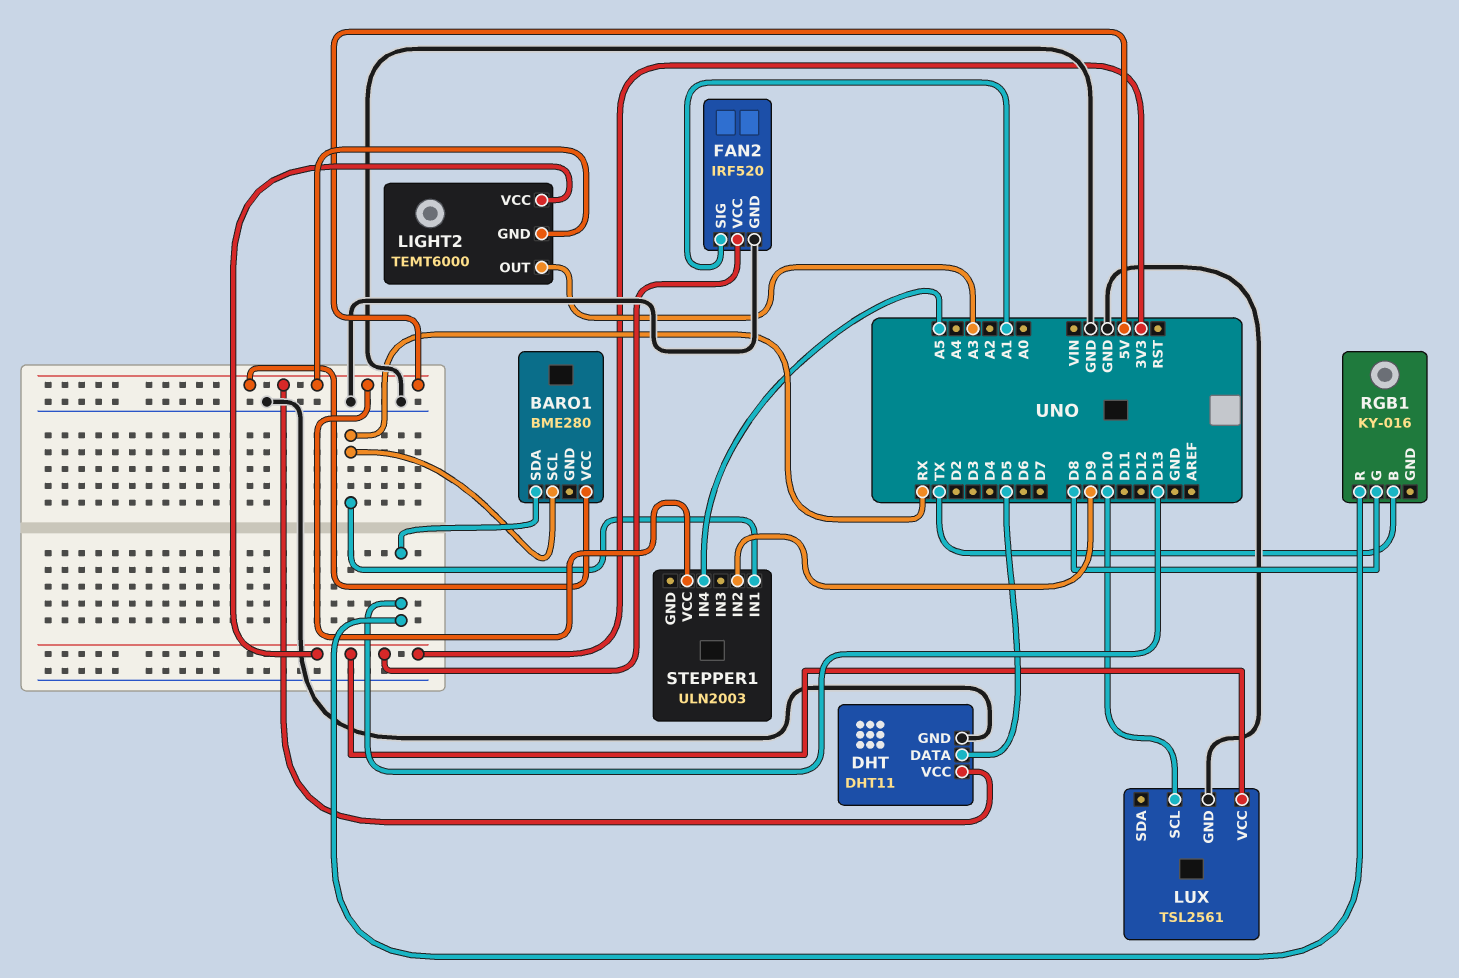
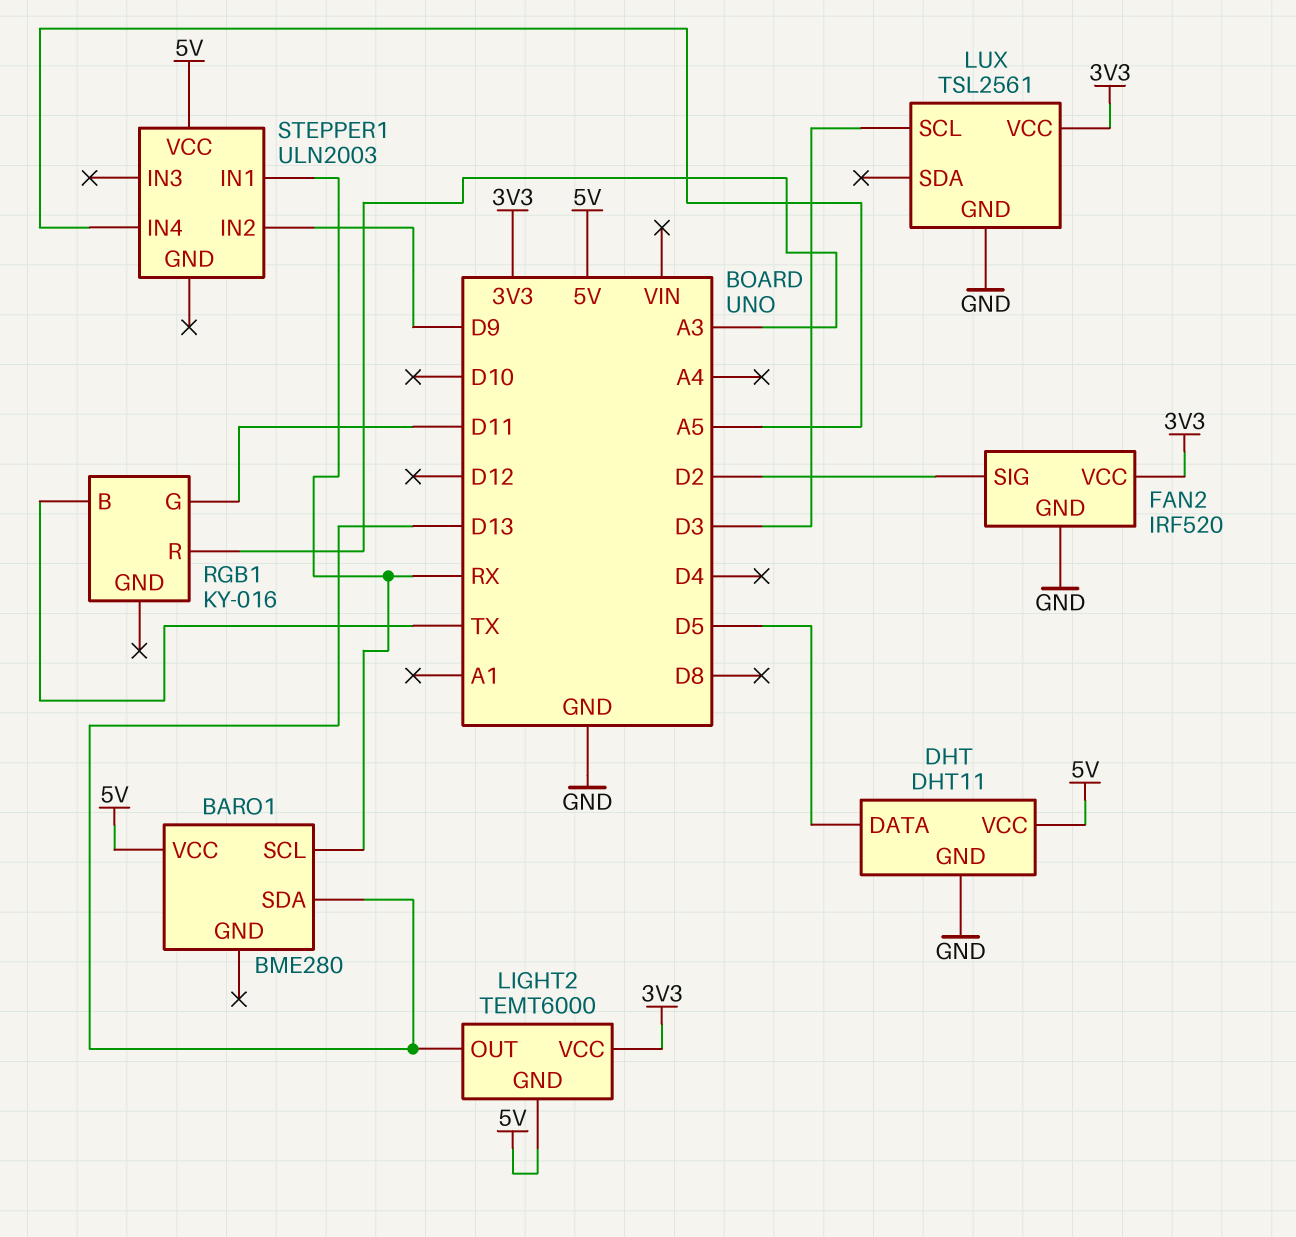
FAN2 pin SIG: A1 -> D2
LIGHT2 pin OUT: A3 -> D13
LUX pin SCL: D10 -> D3
RGB1 pin G: D8 -> D11
RGB1 pin R: D13 -> A3

